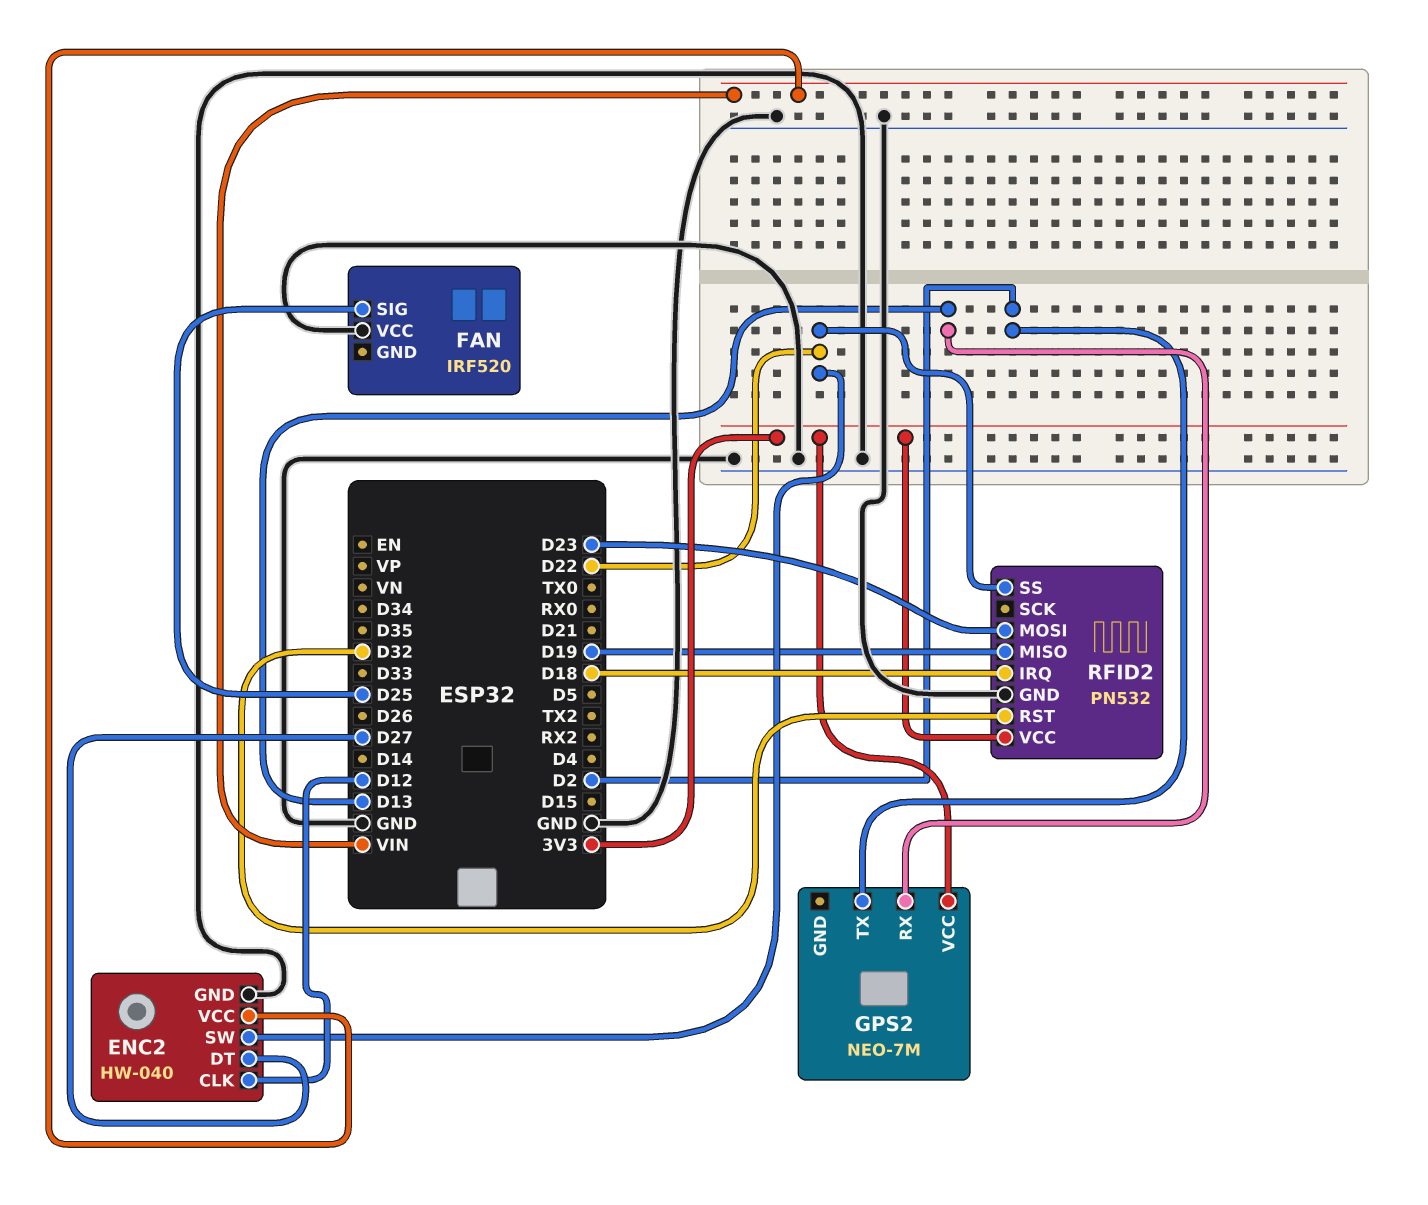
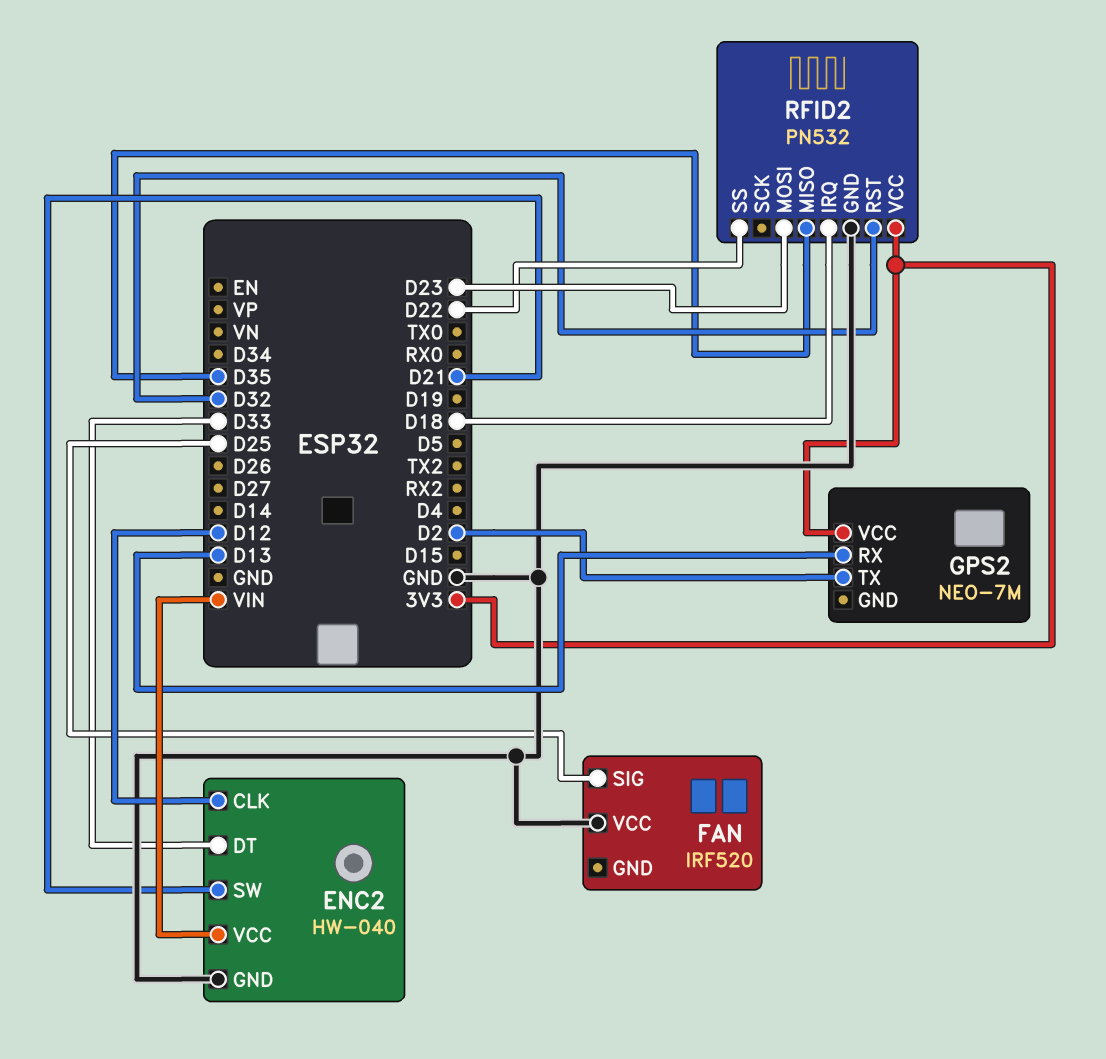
ENC2 pin DT: D27 -> D33
ENC2 pin SW: D22 -> D21
RFID2 pin MISO: D19 -> D35

